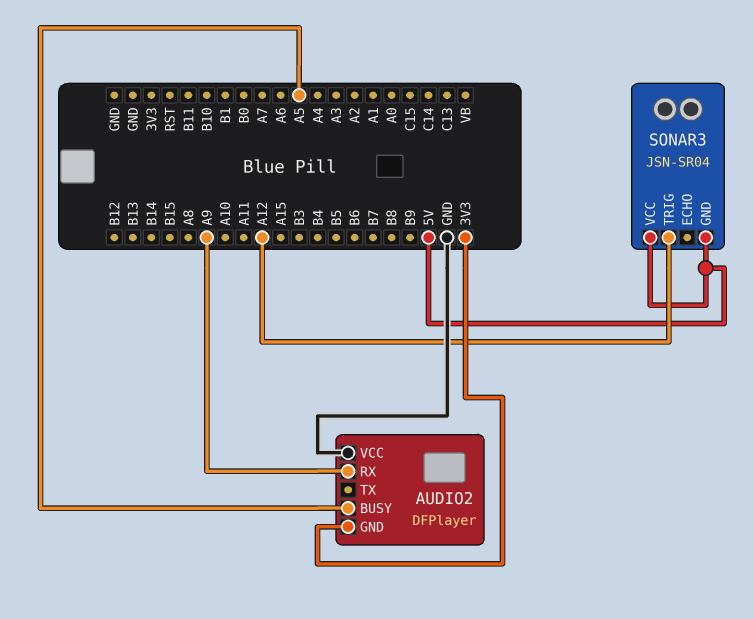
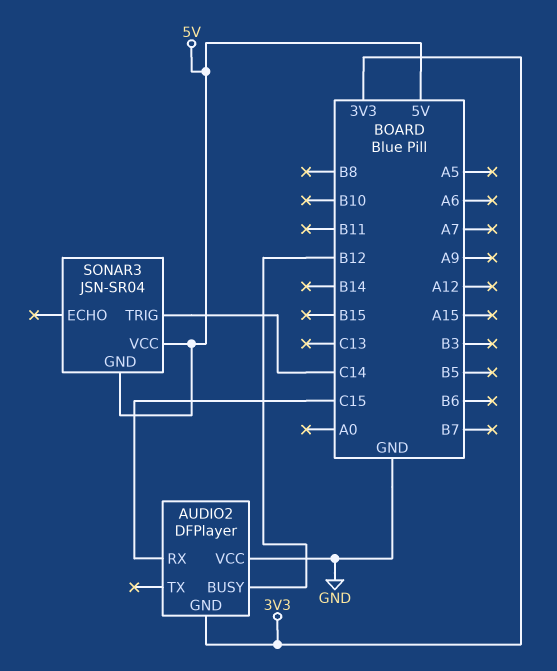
AUDIO2 pin BUSY: A5 -> B12
AUDIO2 pin RX: A9 -> C15
SONAR3 pin TRIG: A12 -> C14

